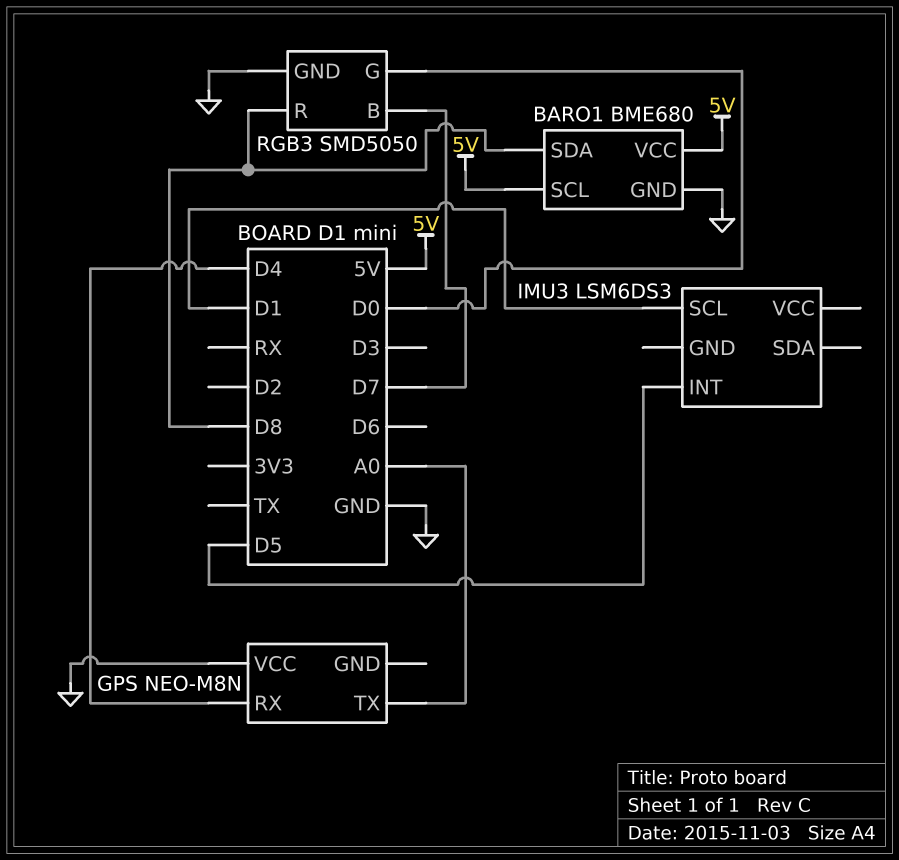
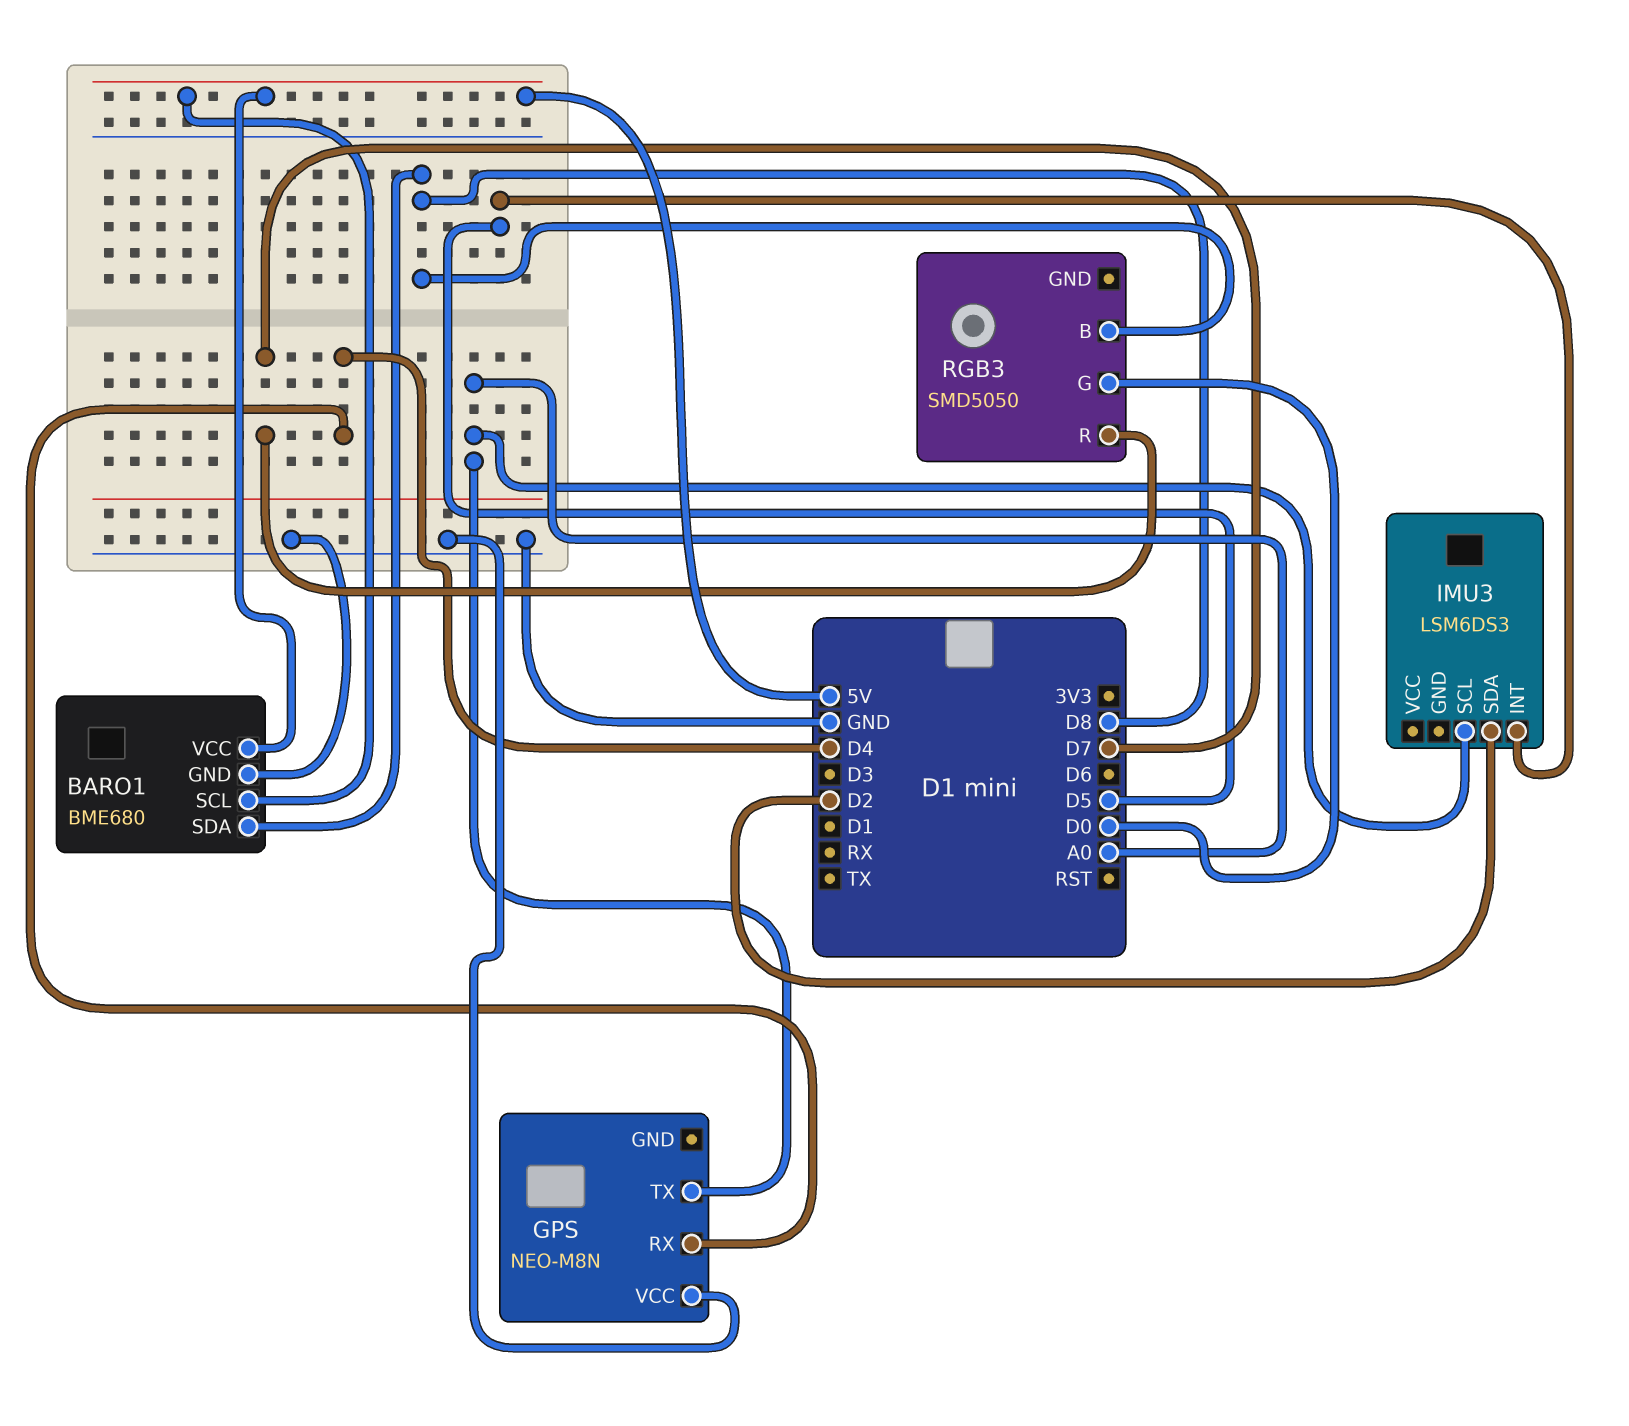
IMU3 pin SCL: D1 -> A0
IMU3 pin SDA: none -> D2
RGB3 pin B: D7 -> D8
RGB3 pin GND: GND -> none
RGB3 pin R: D8 -> D7

